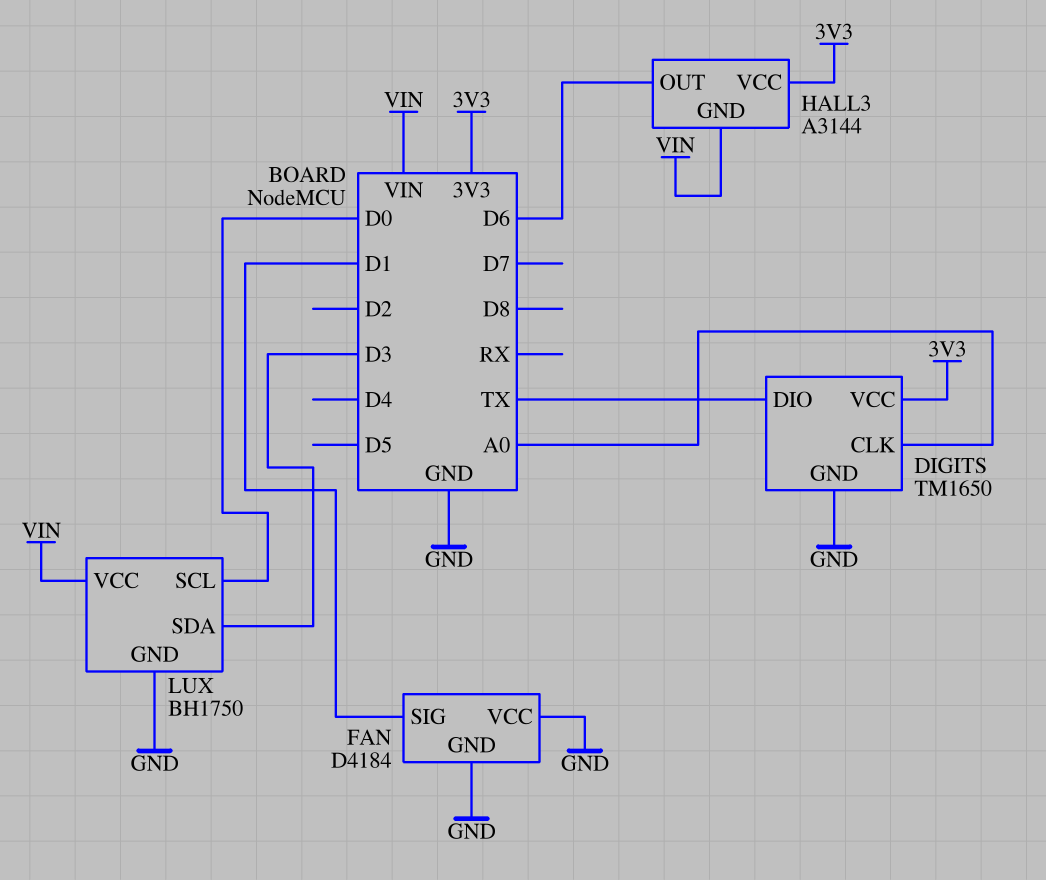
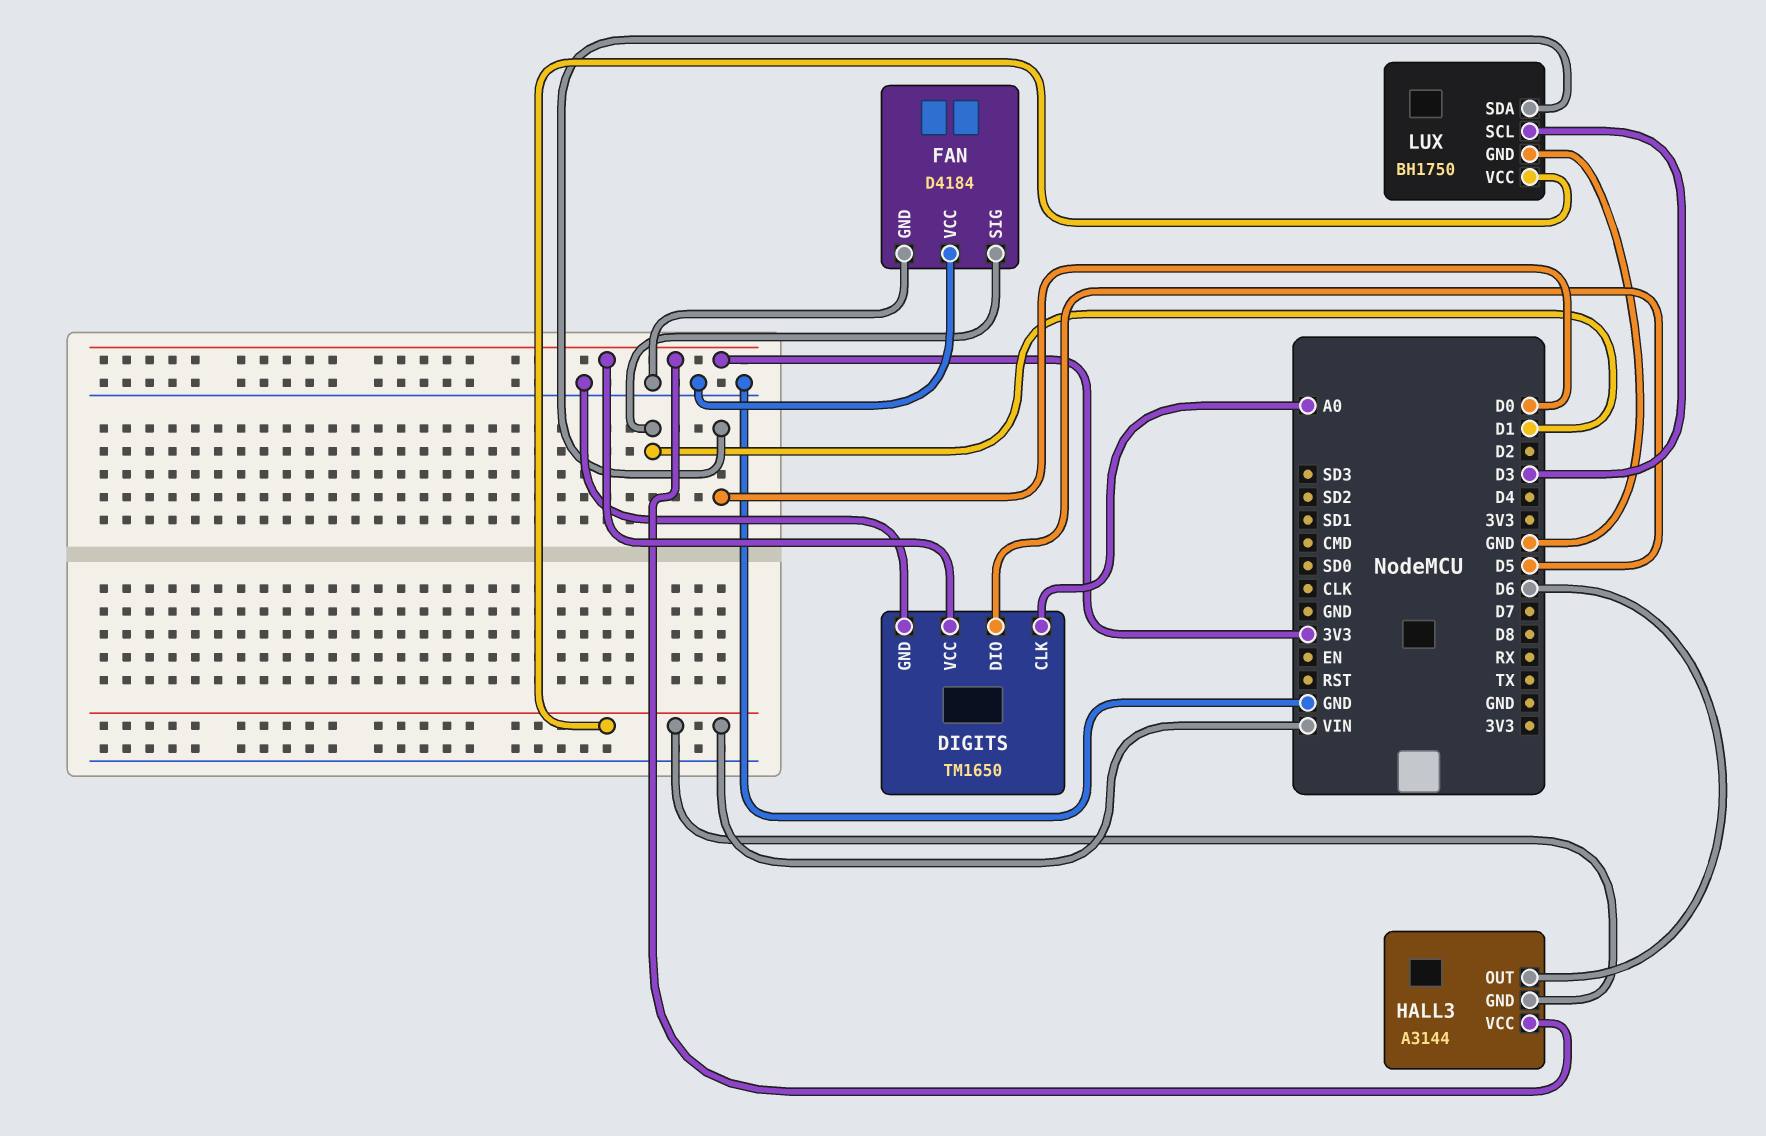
DIGITS pin DIO: TX -> D5
LUX pin SCL: D0 -> D3
LUX pin SDA: D3 -> D0

